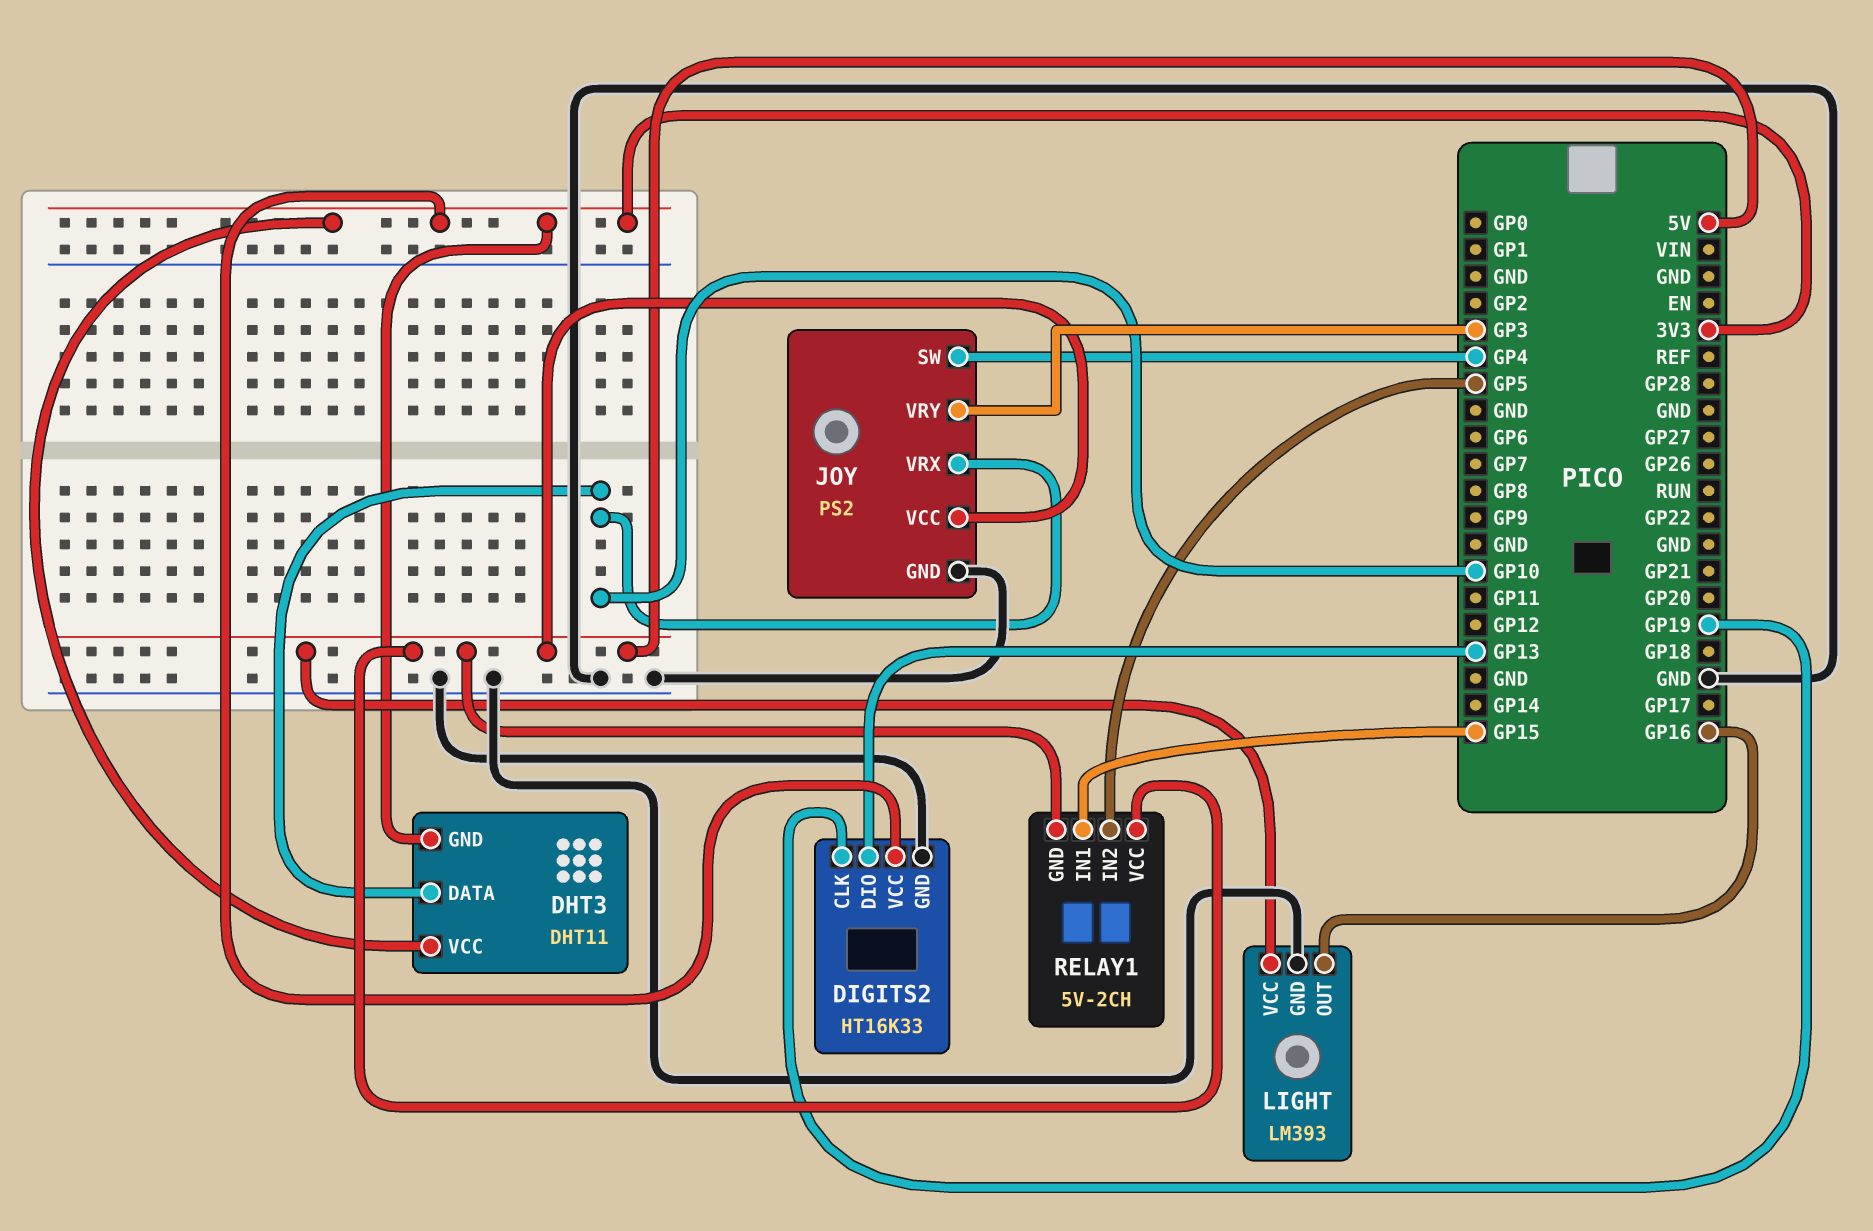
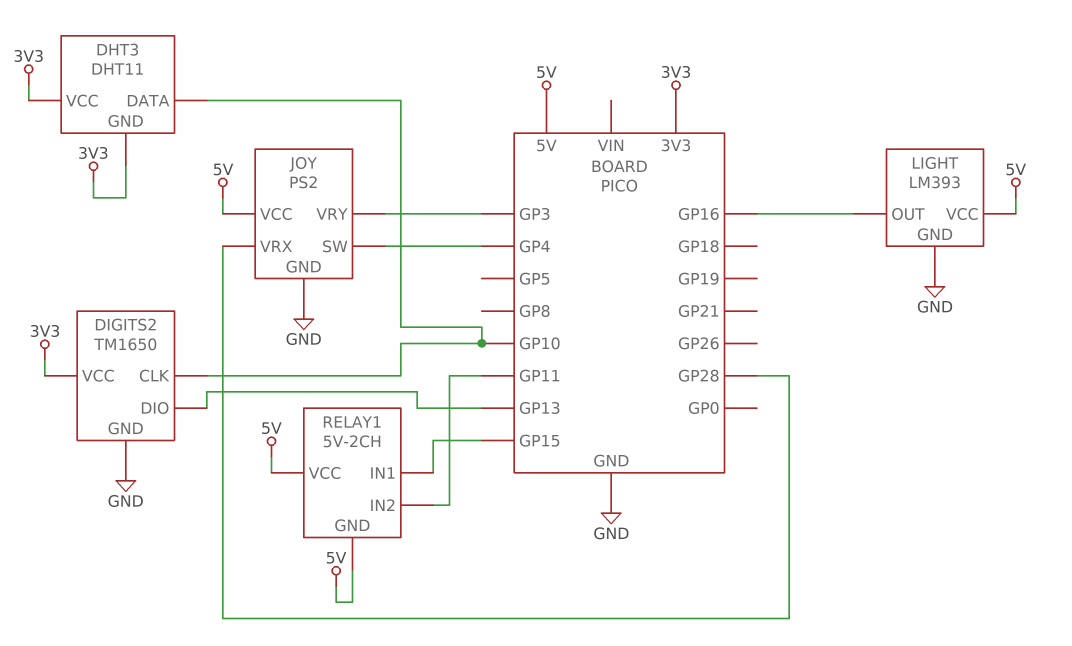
DIGITS2: HT16K33 -> TM1650
DIGITS2 pin CLK: GP19 -> GP10
JOY pin VRX: GP10 -> GP28
RELAY1 pin IN2: GP5 -> GP11

